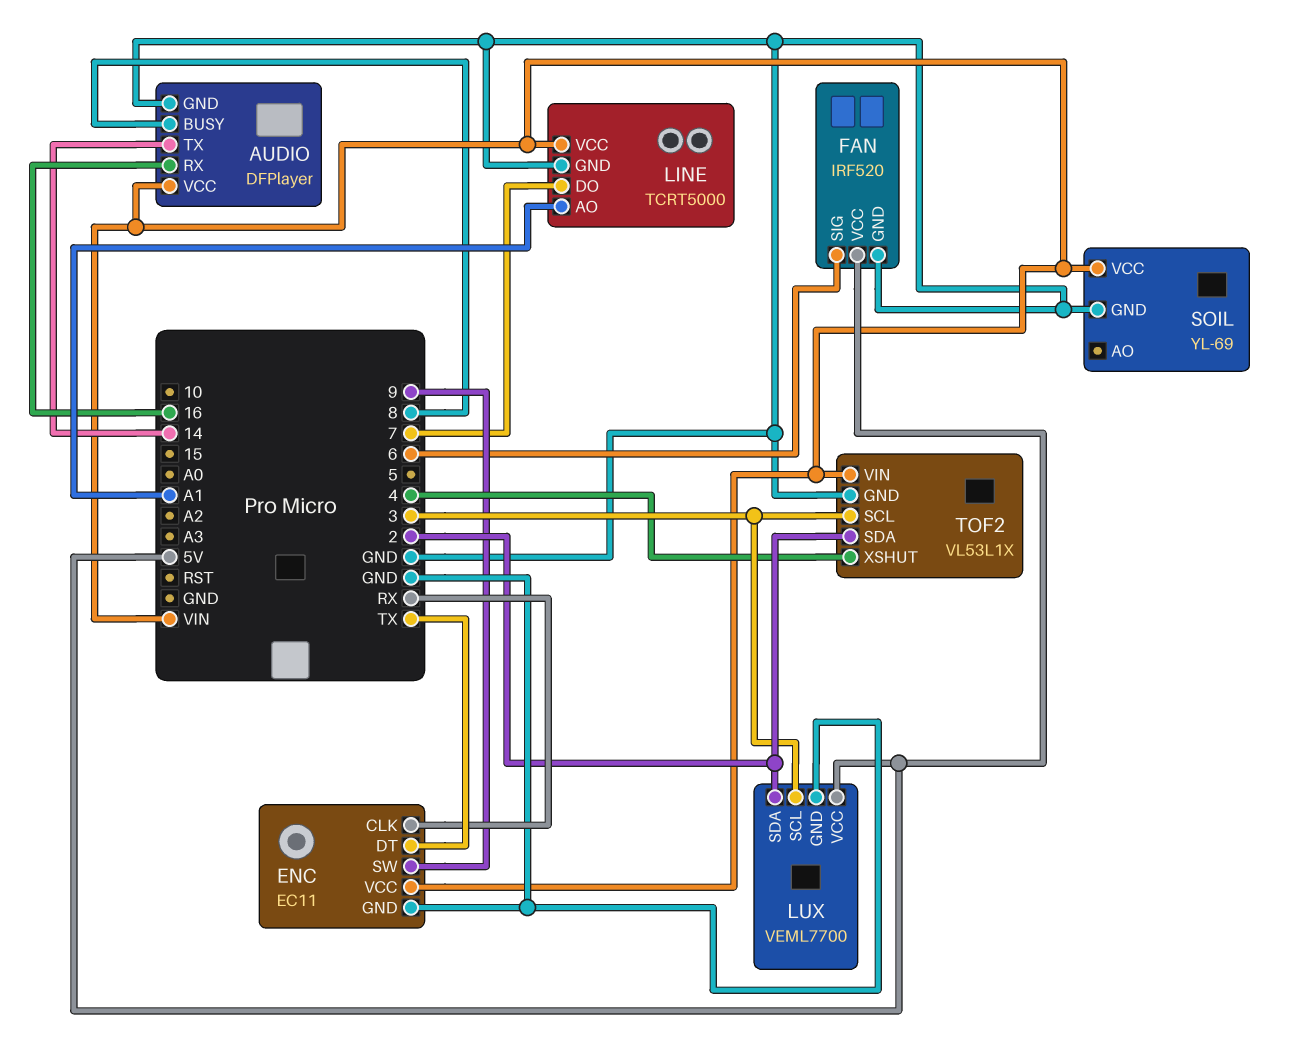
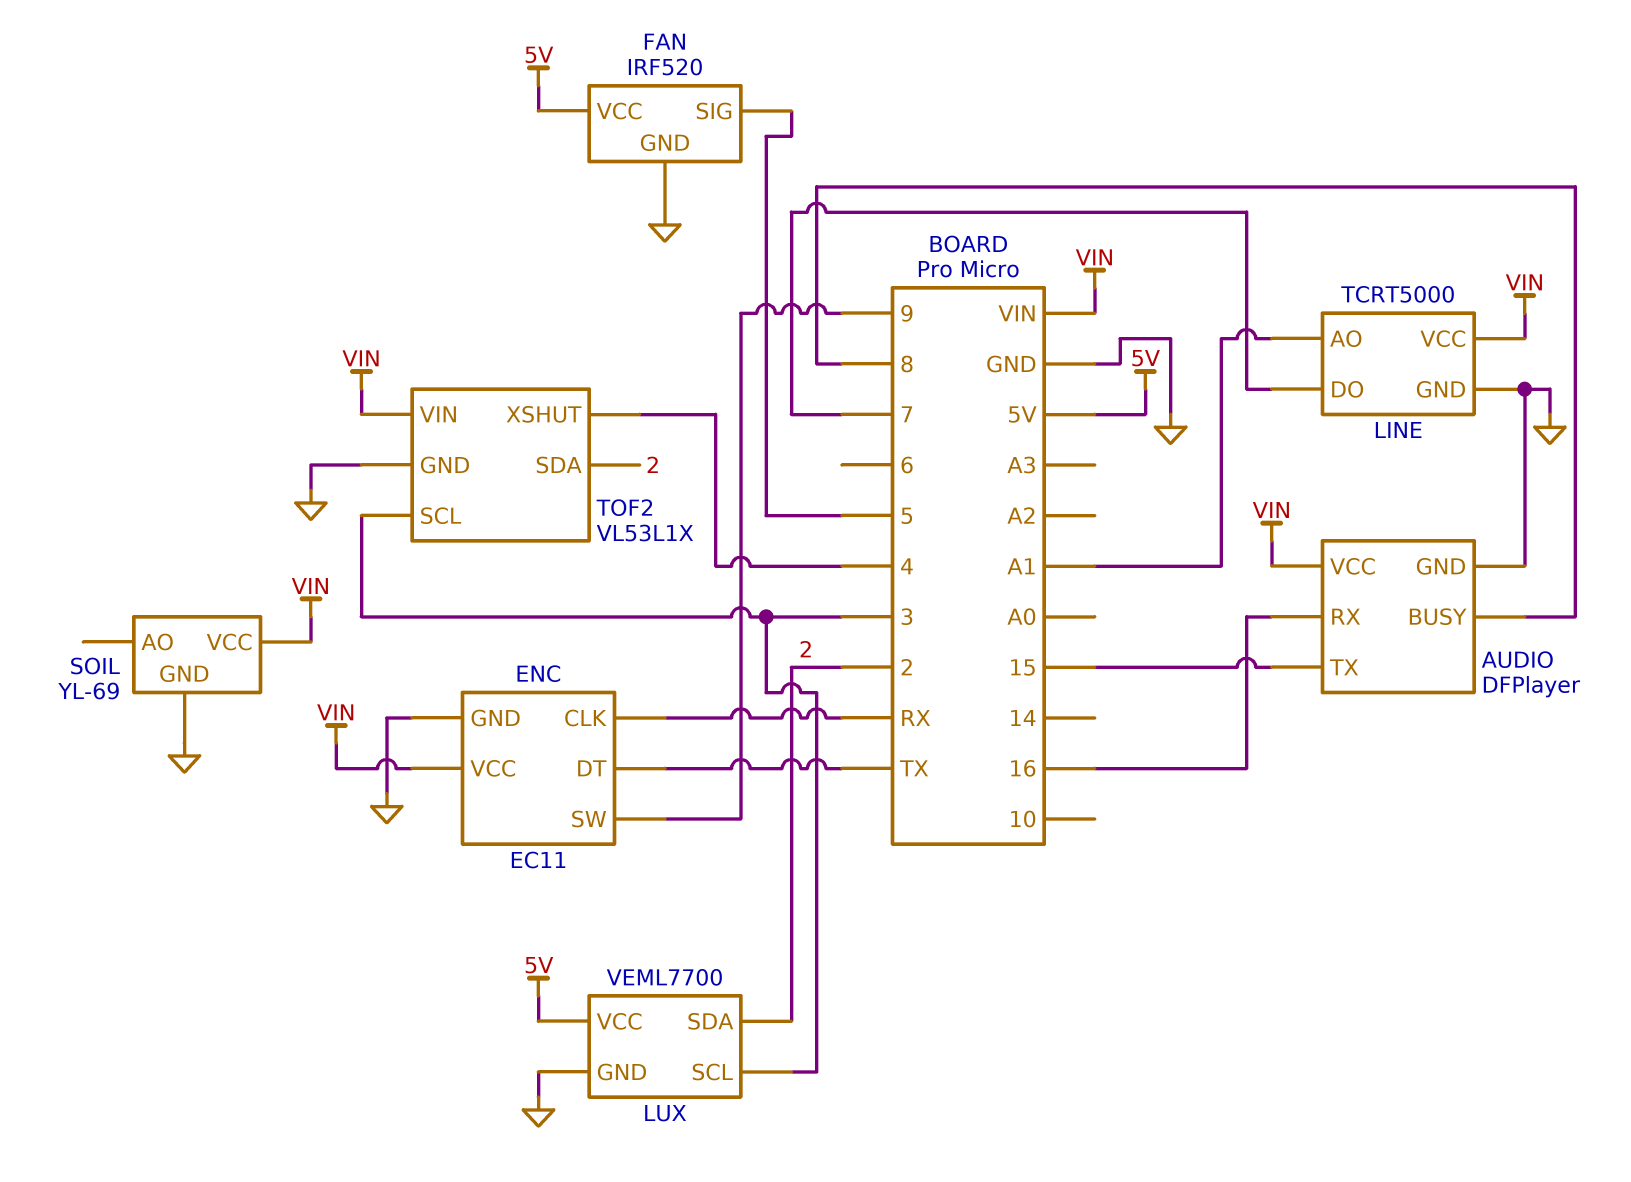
AUDIO pin TX: 14 -> 15
FAN pin SIG: 6 -> 5

